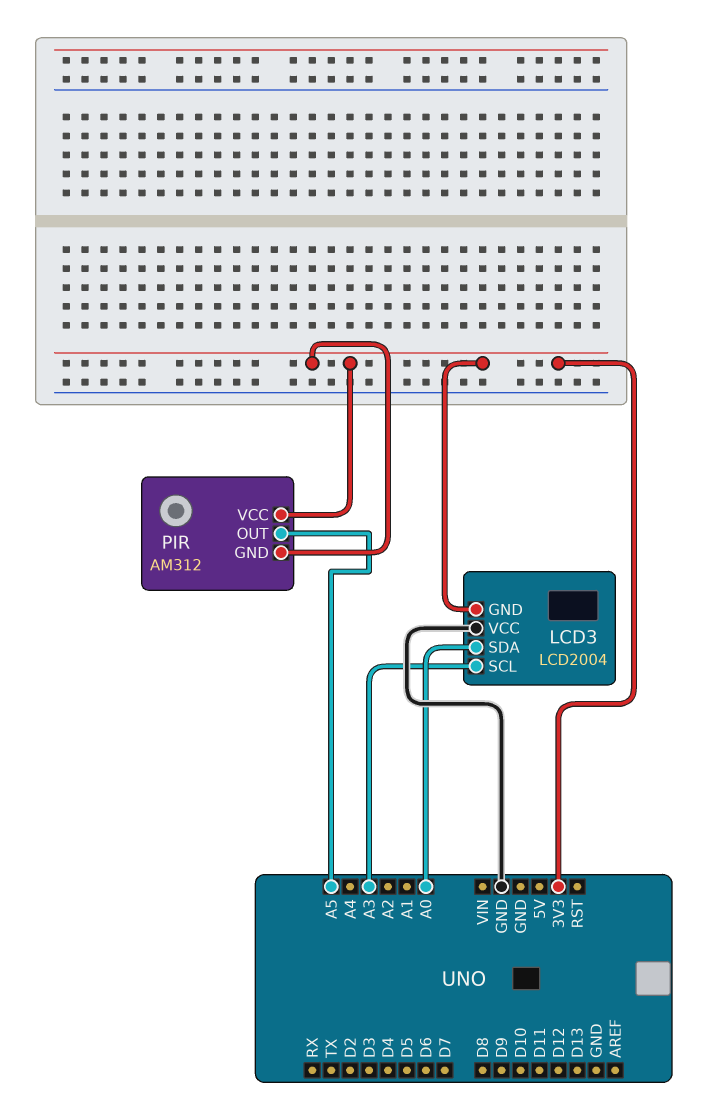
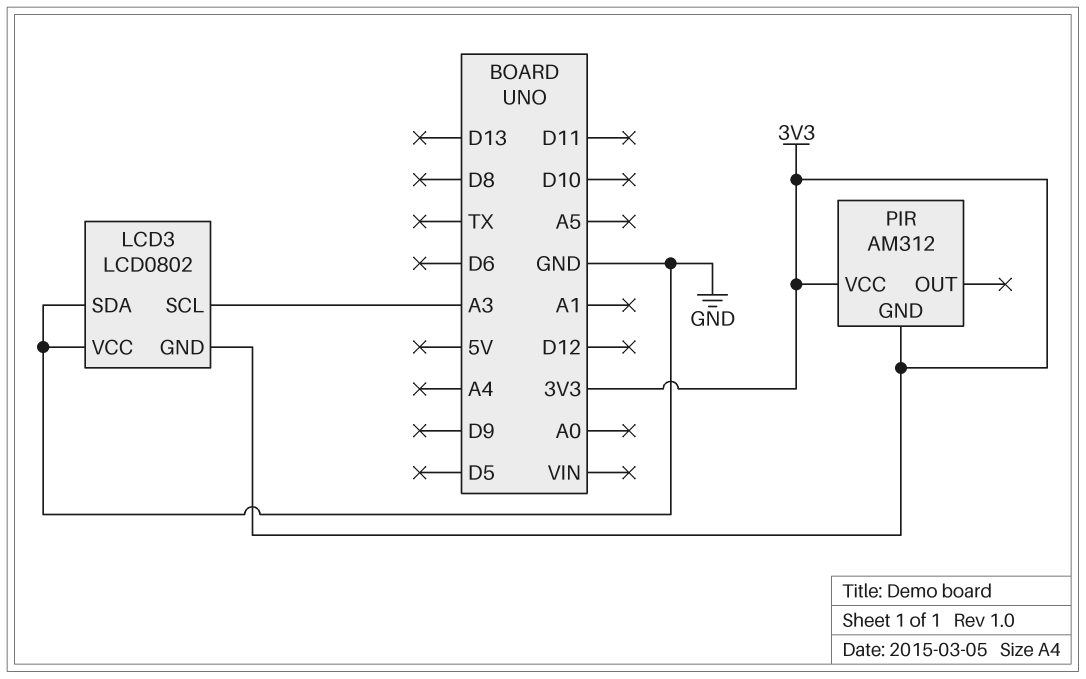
LCD3: LCD2004 -> LCD0802
LCD3 pin SDA: A0 -> GND
PIR pin OUT: A5 -> none

